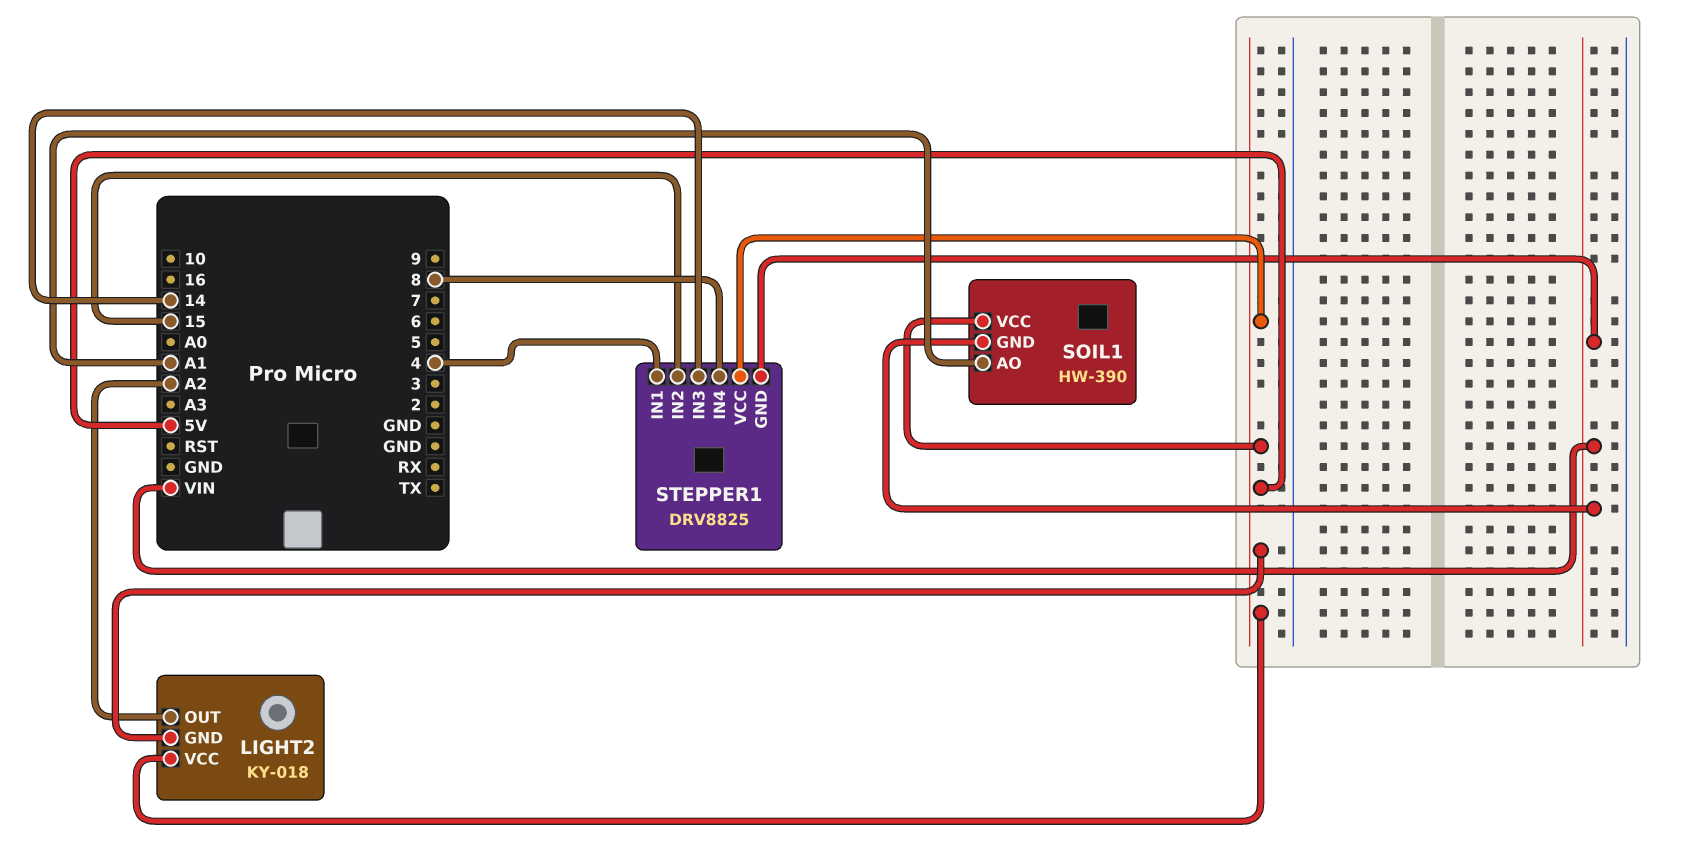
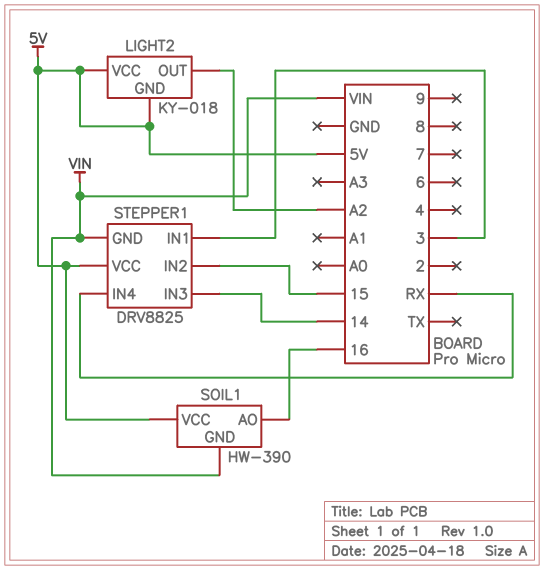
SOIL1 pin AO: A1 -> 16
STEPPER1 pin IN1: 4 -> 3
STEPPER1 pin IN4: 8 -> RX

